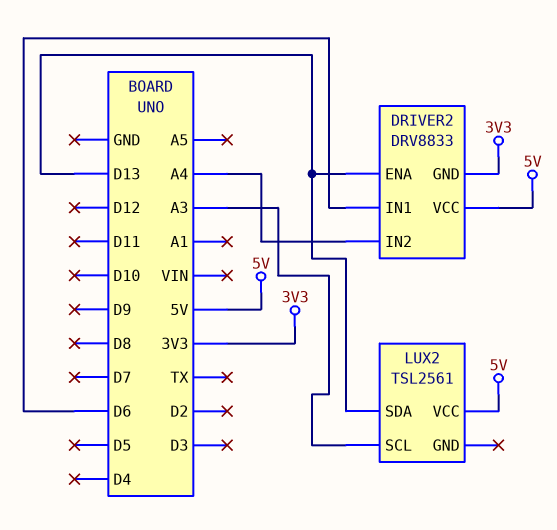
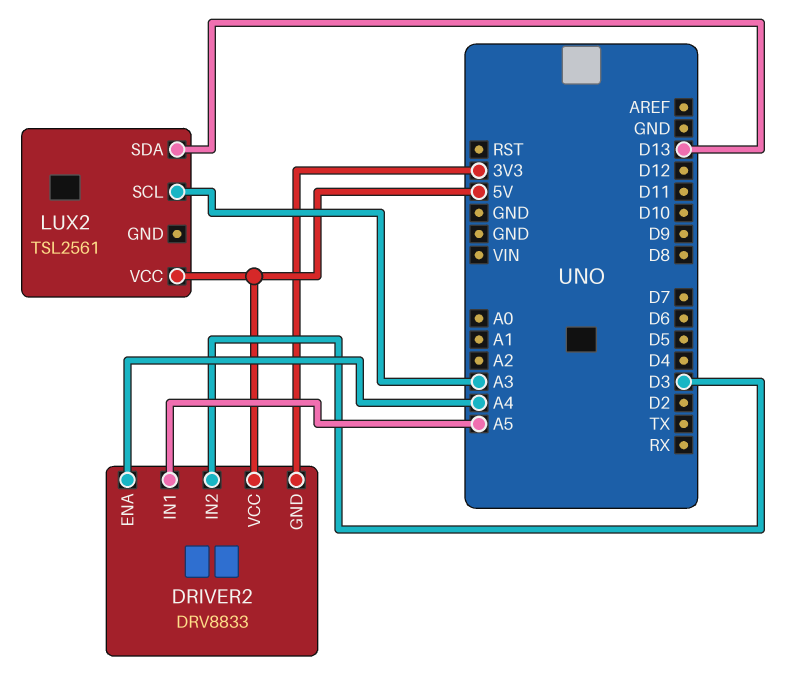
DRIVER2 pin ENA: D13 -> A4
DRIVER2 pin IN1: D6 -> A5
DRIVER2 pin IN2: A4 -> D3

